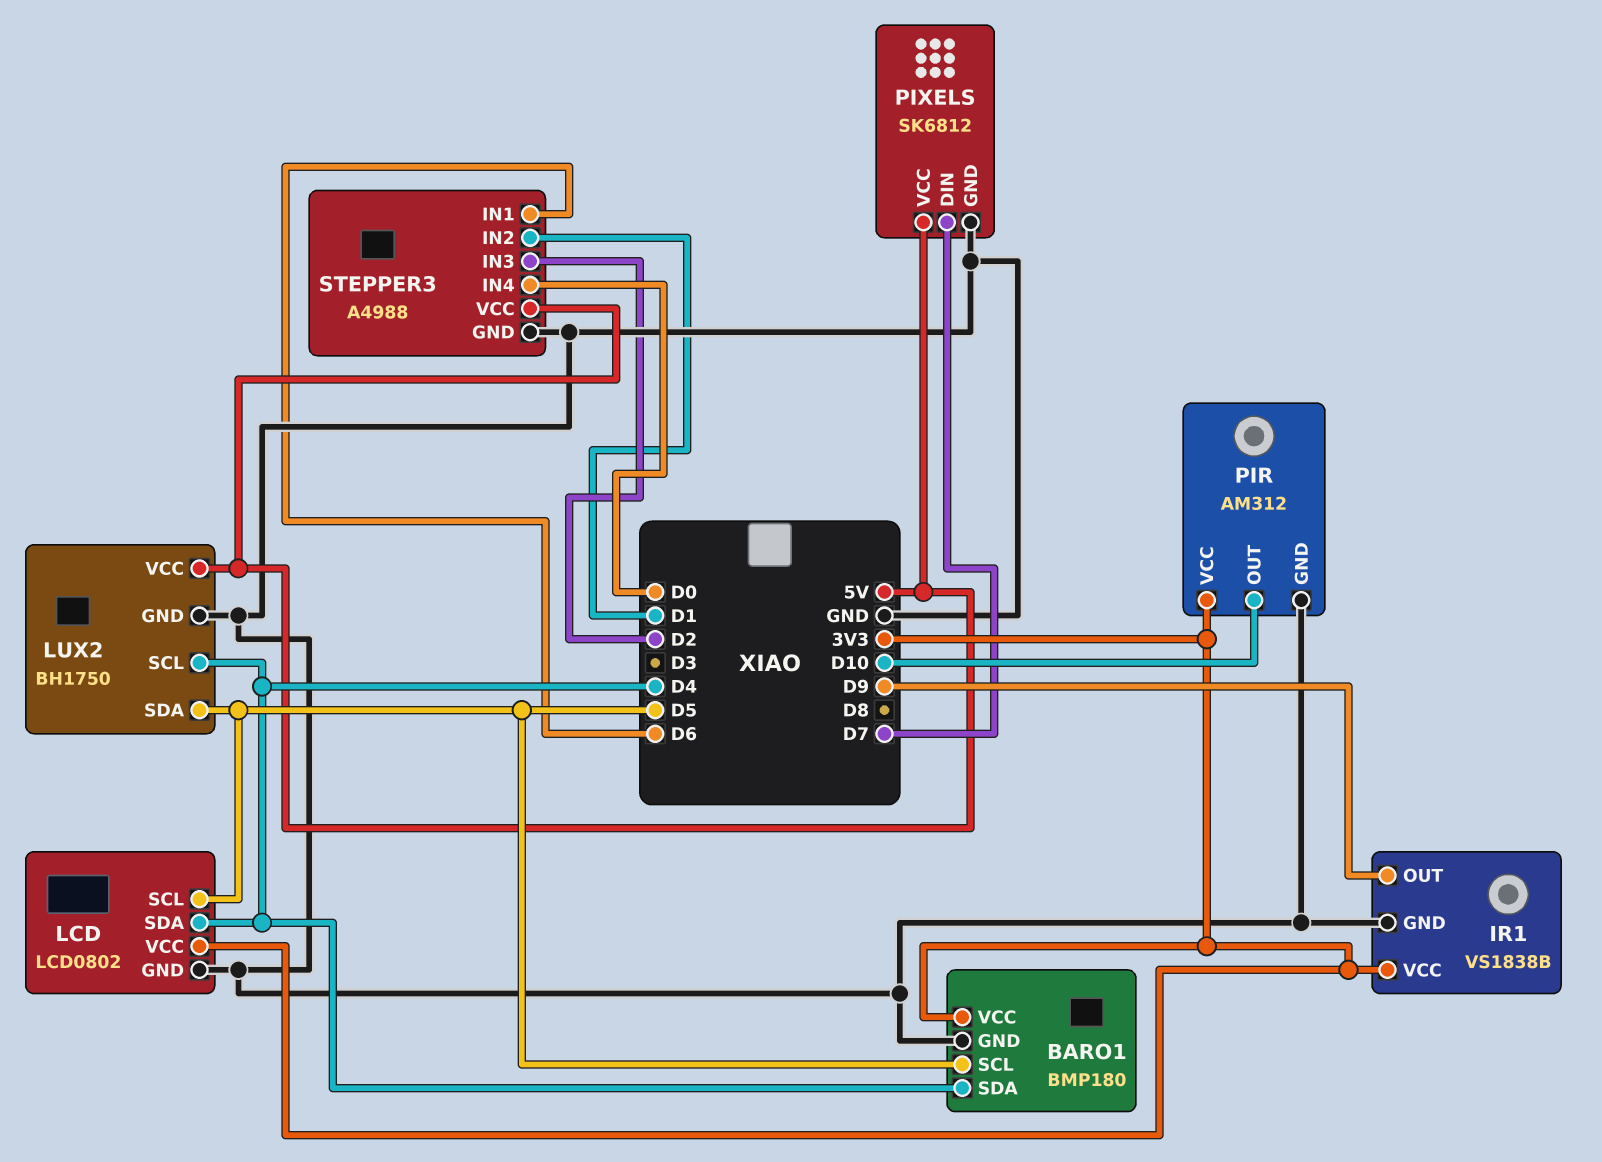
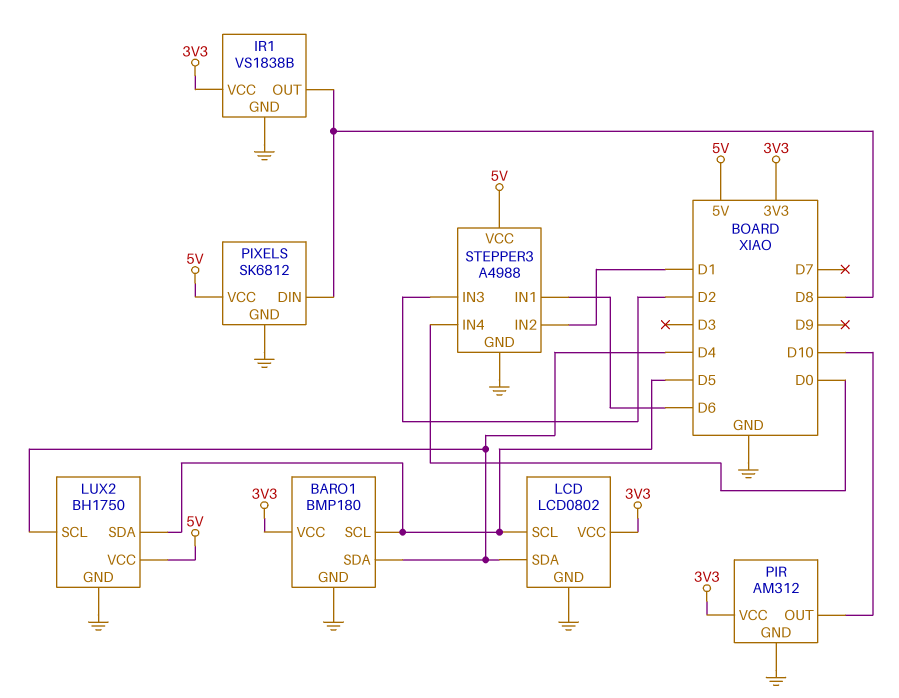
IR1 pin OUT: D9 -> D8
PIXELS pin DIN: D7 -> D8

